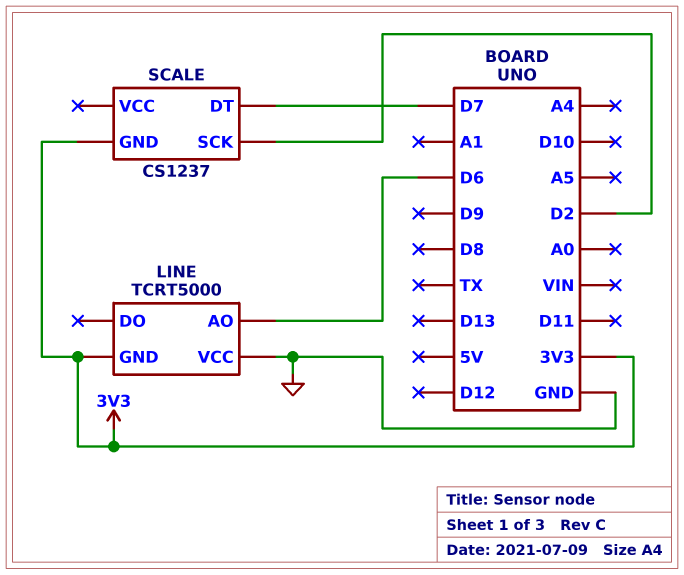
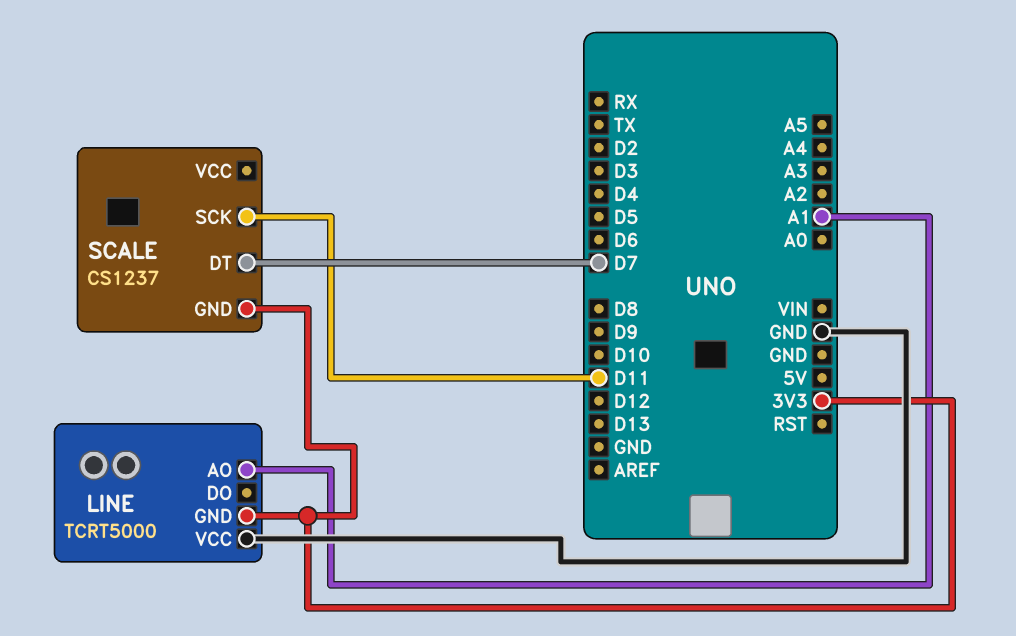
LINE pin AO: D6 -> A1
SCALE pin SCK: D2 -> D11

